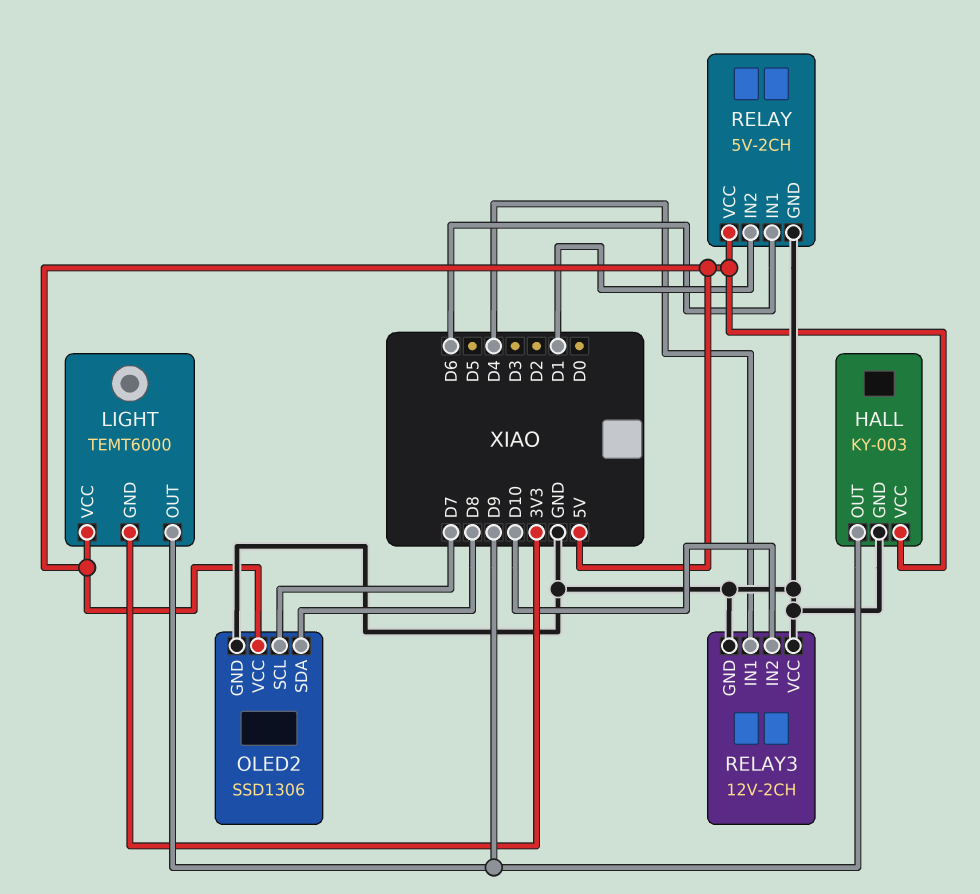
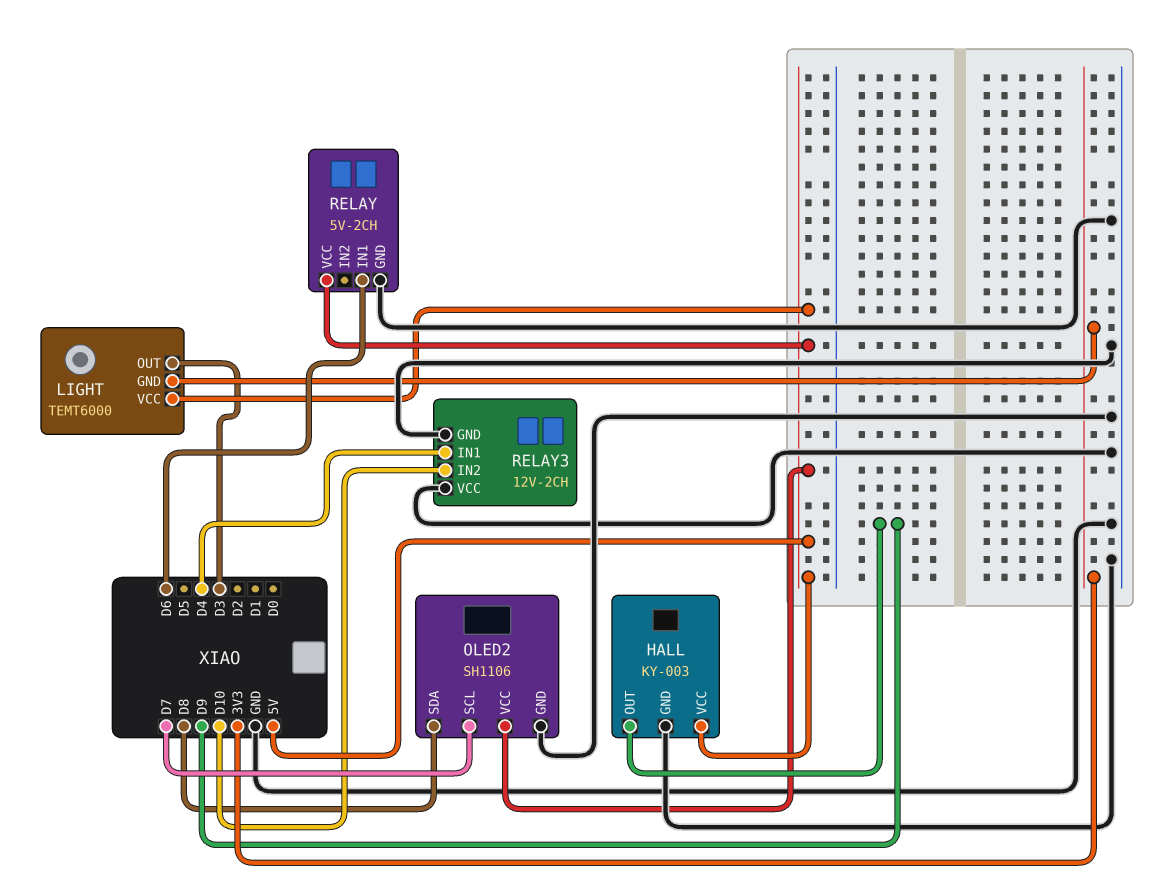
LIGHT pin OUT: D9 -> D3
OLED2: SSD1306 -> SH1106
RELAY pin IN2: D1 -> none

